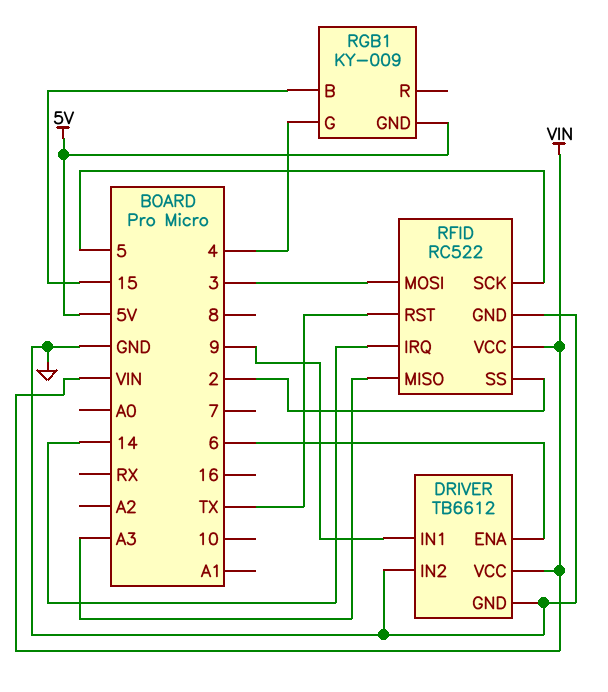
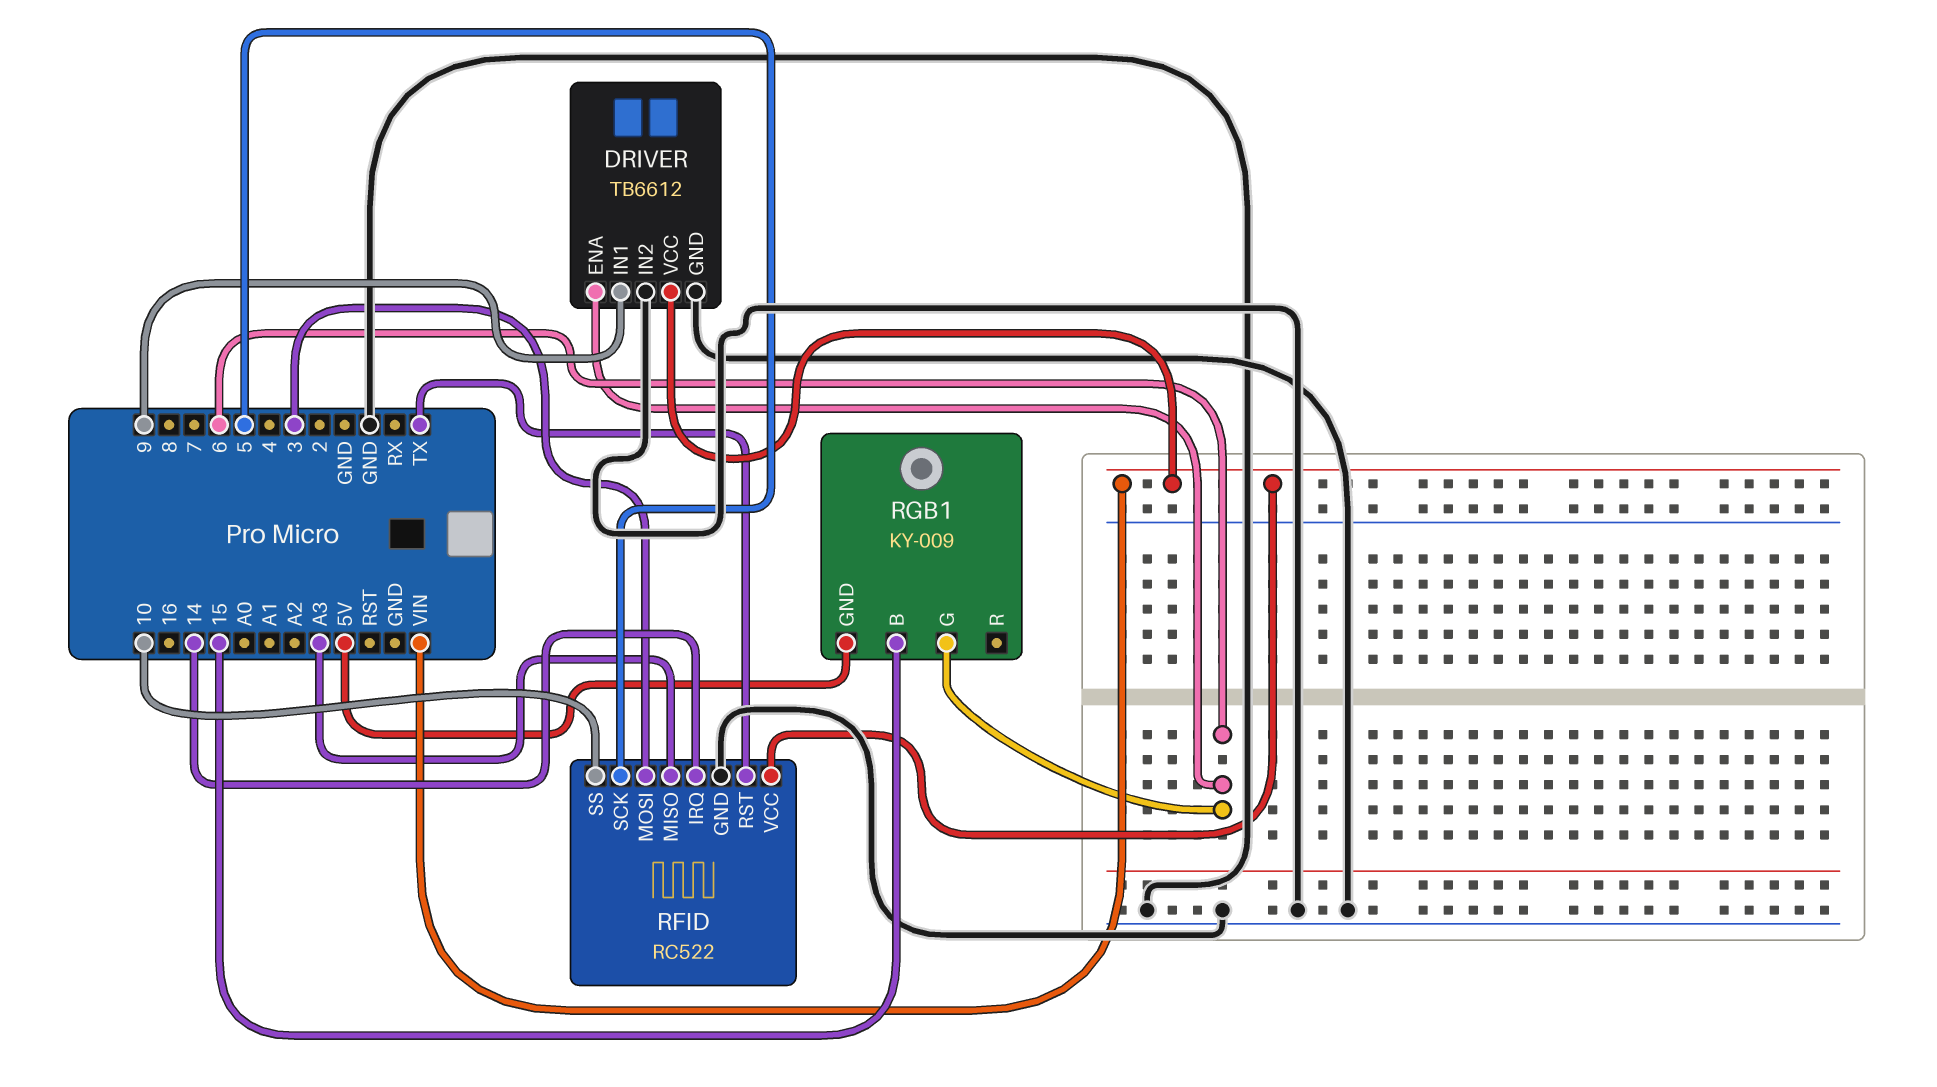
RFID pin SS: 2 -> 10
RGB1 pin G: 4 -> 6

